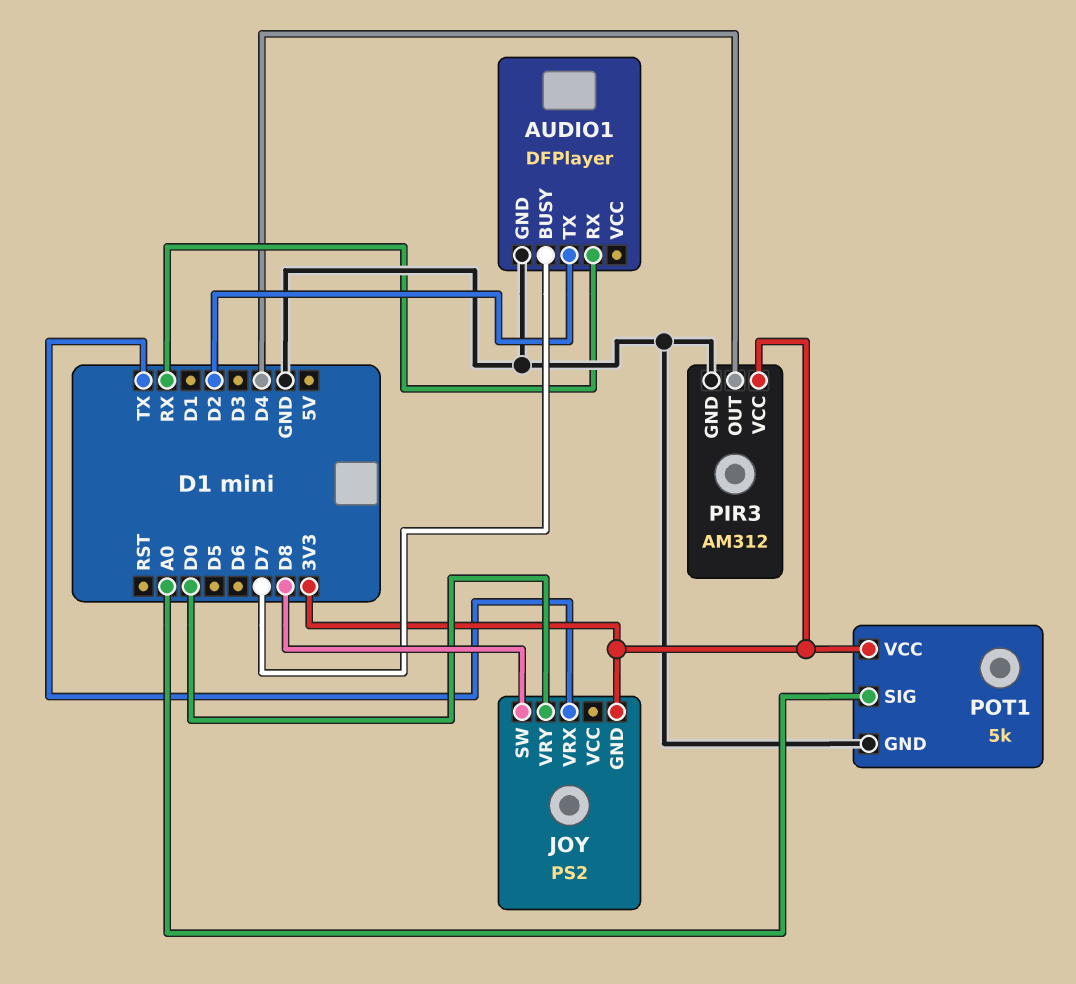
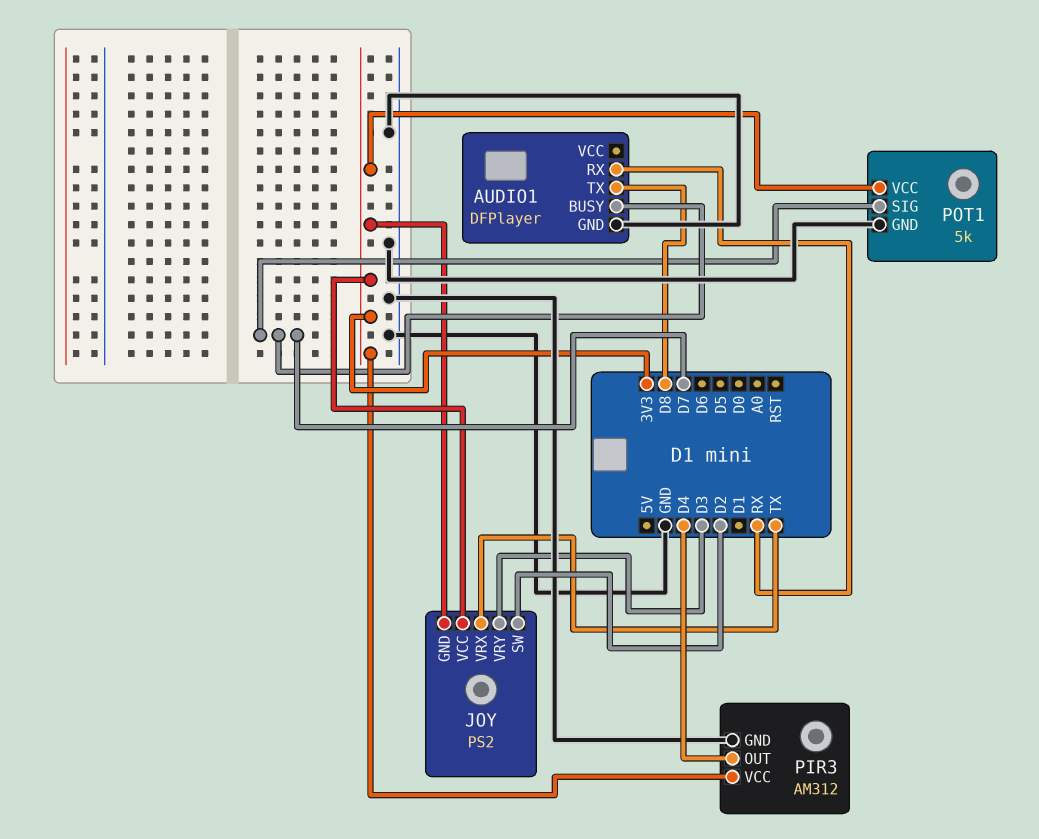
AUDIO1 pin TX: D2 -> D8
JOY pin SW: D8 -> D2
JOY pin VCC: none -> 3V3
JOY pin VRY: D0 -> D3
POT1 pin SIG: A0 -> D7

